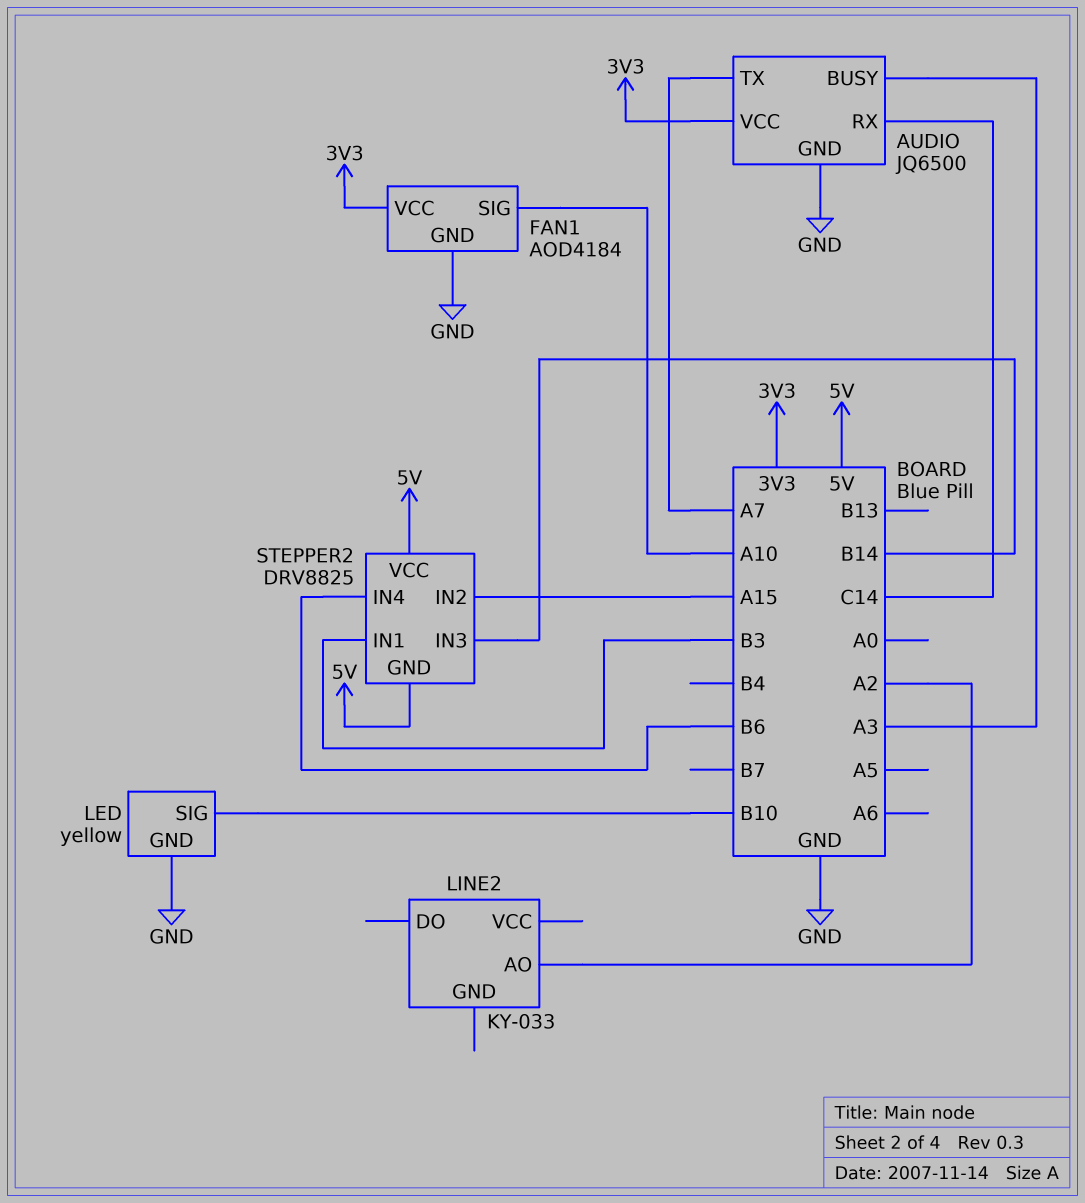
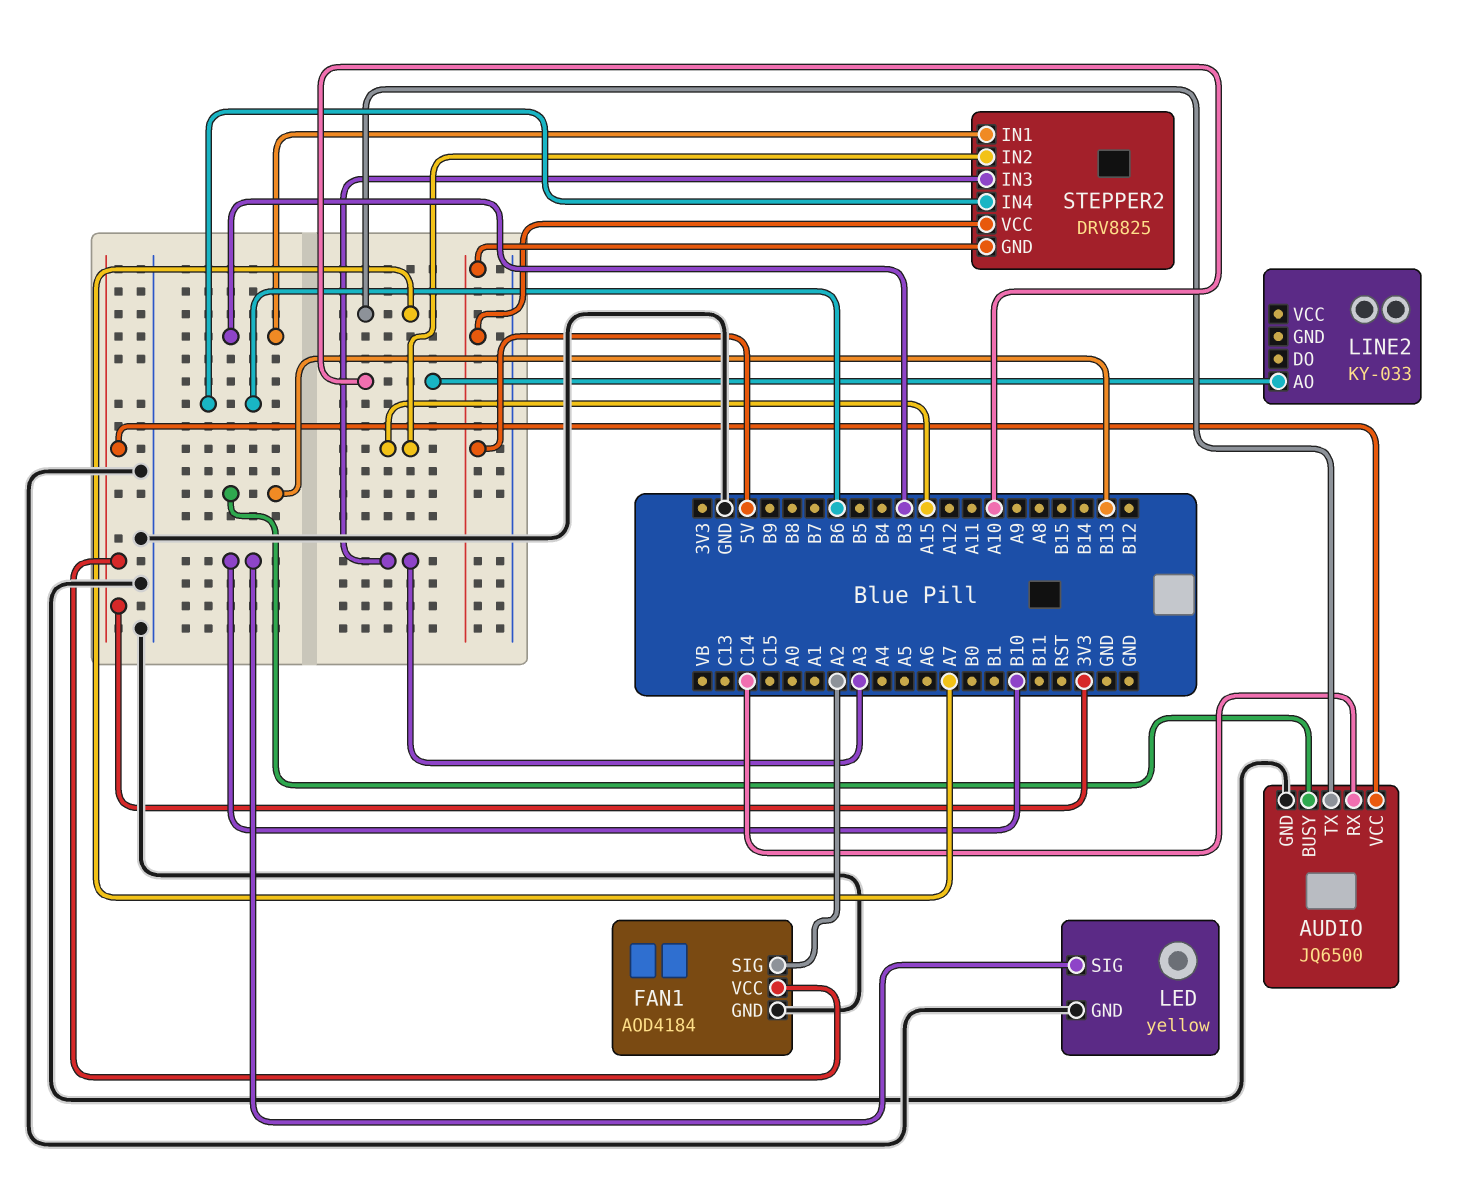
AUDIO pin BUSY: A3 -> B13
FAN1 pin SIG: A10 -> A2
LINE2 pin AO: A2 -> A10
STEPPER2 pin IN3: B14 -> A3

